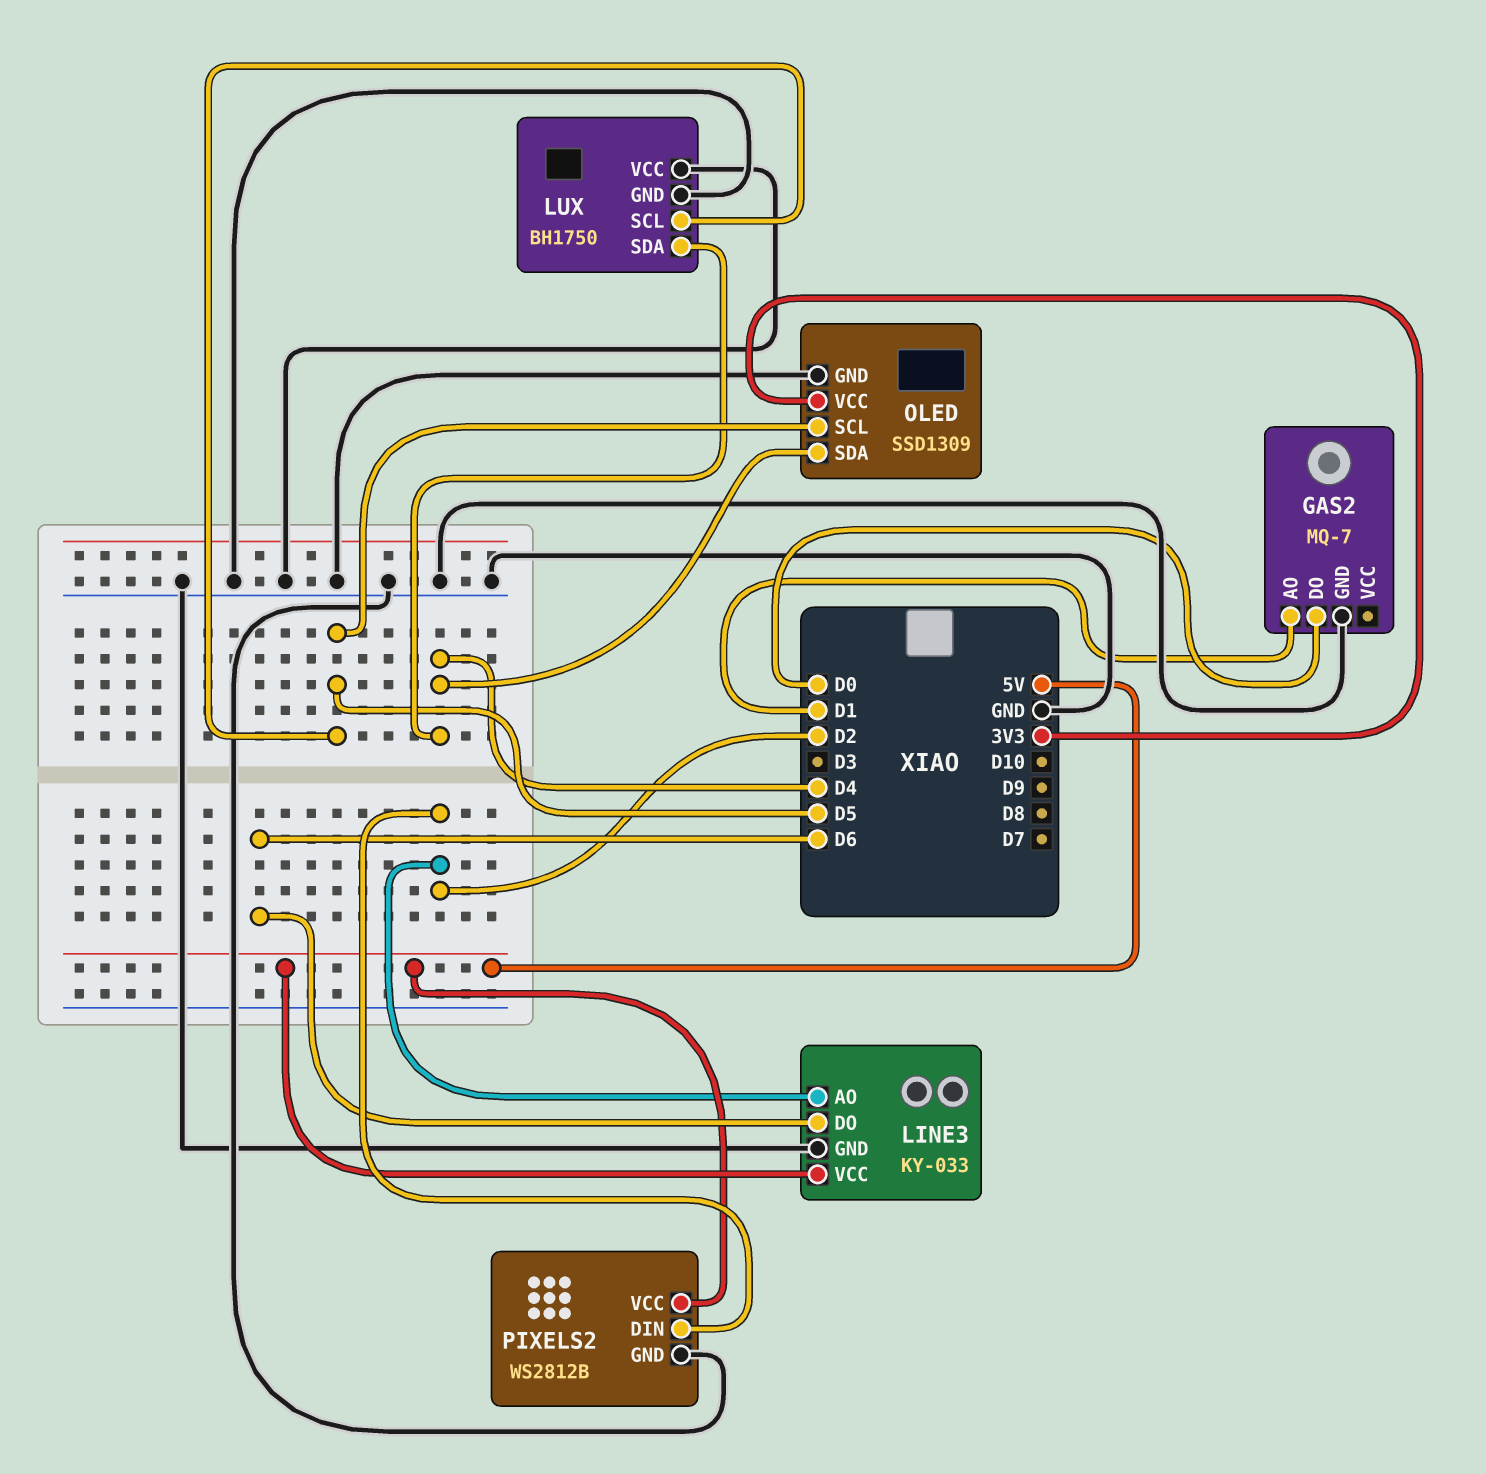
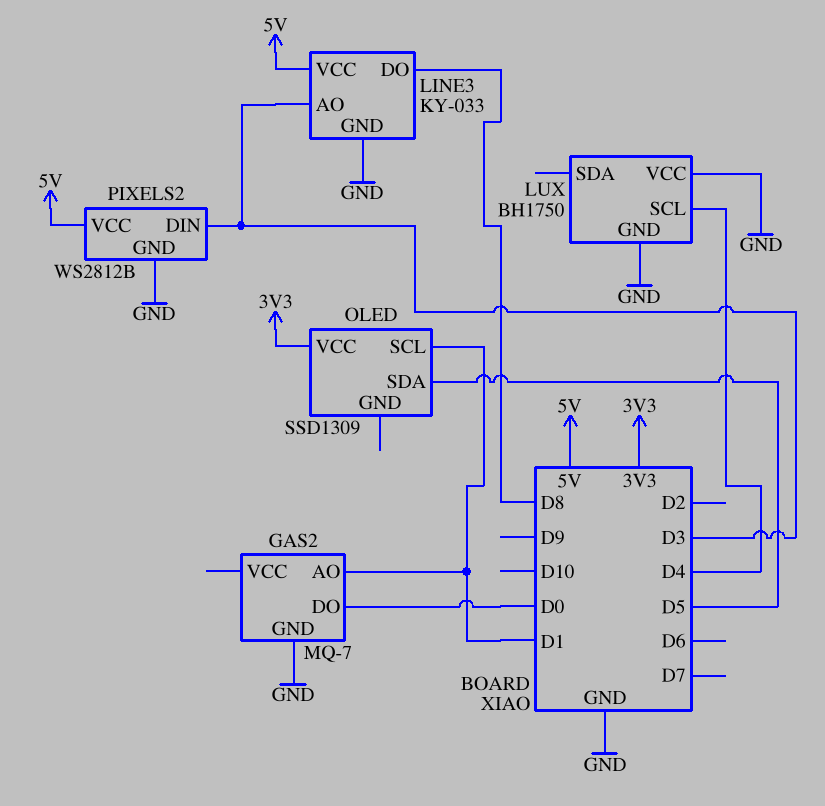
LINE3 pin AO: D2 -> D3
LINE3 pin DO: D6 -> D8
LUX pin SCL: D5 -> D4
LUX pin SDA: D4 -> none
OLED pin GND: GND -> none
OLED pin SCL: D5 -> D1
OLED pin SDA: D4 -> D5
PIXELS2 pin DIN: D2 -> D3

